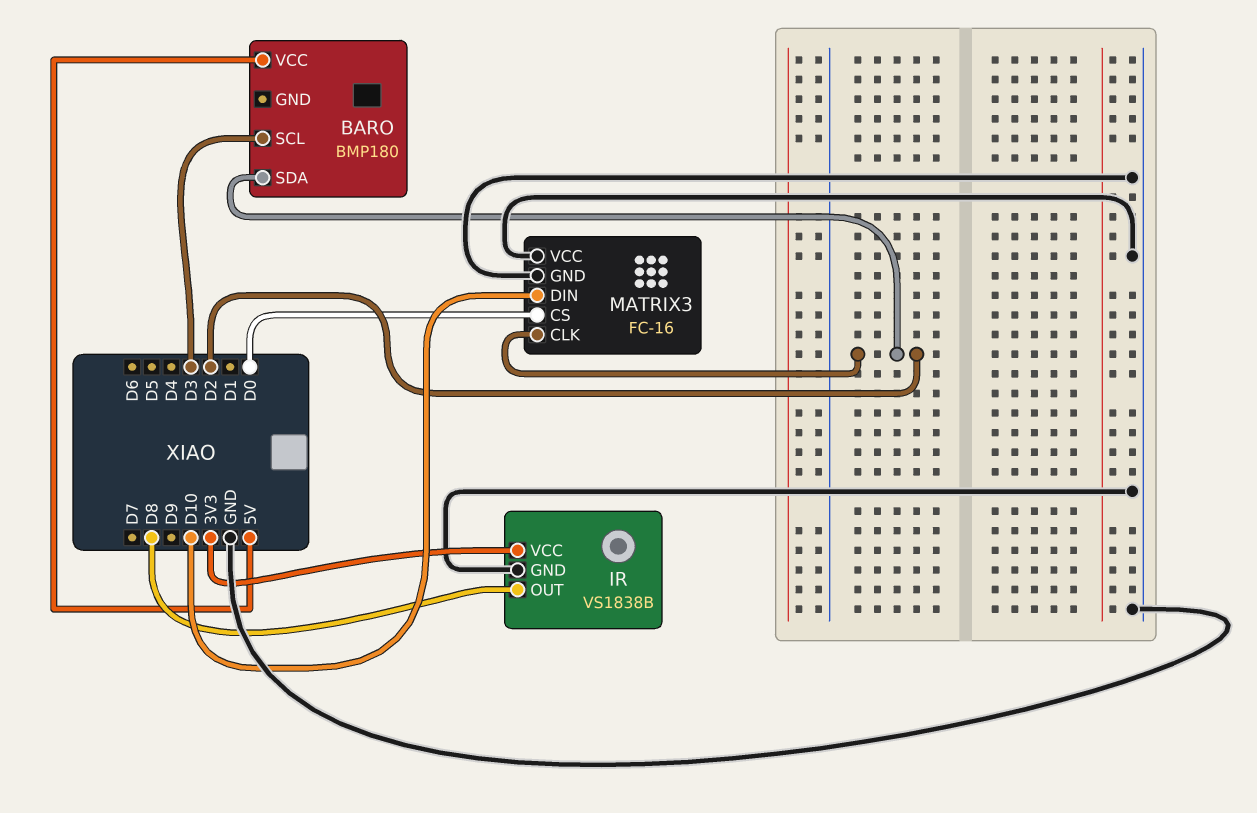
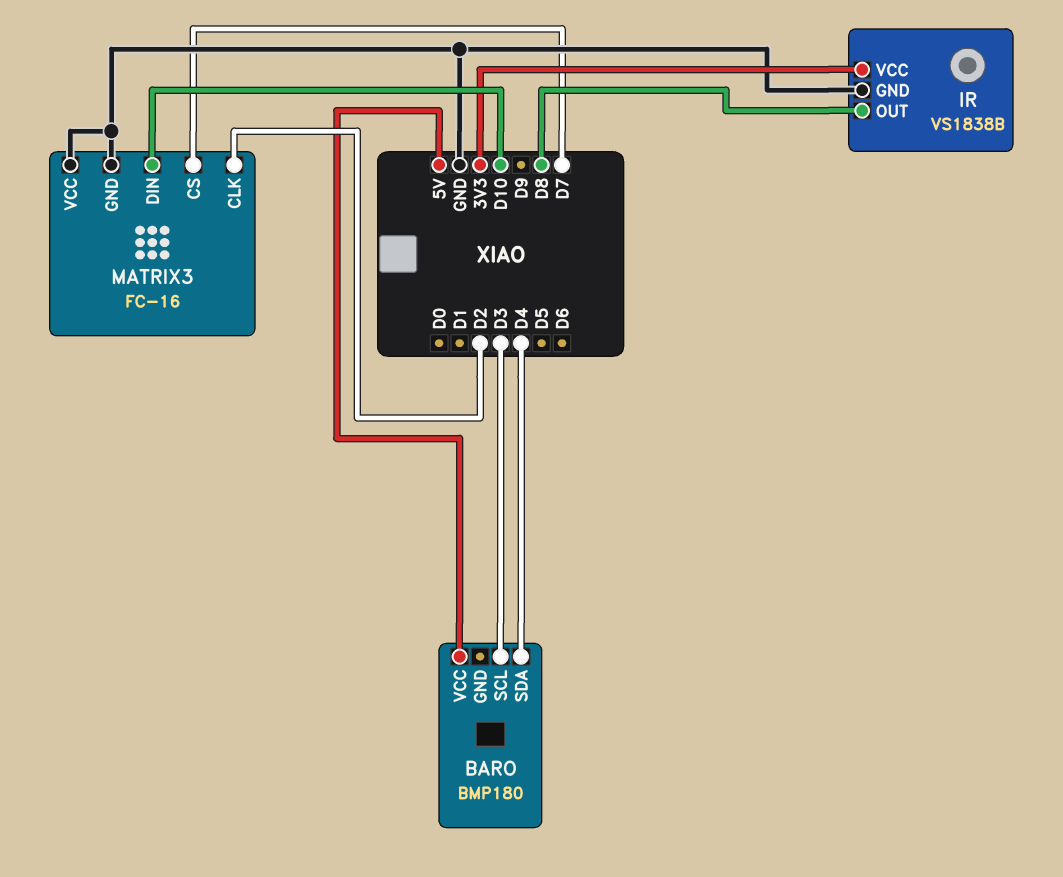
BARO pin SDA: D2 -> D4
MATRIX3 pin CS: D0 -> D7

